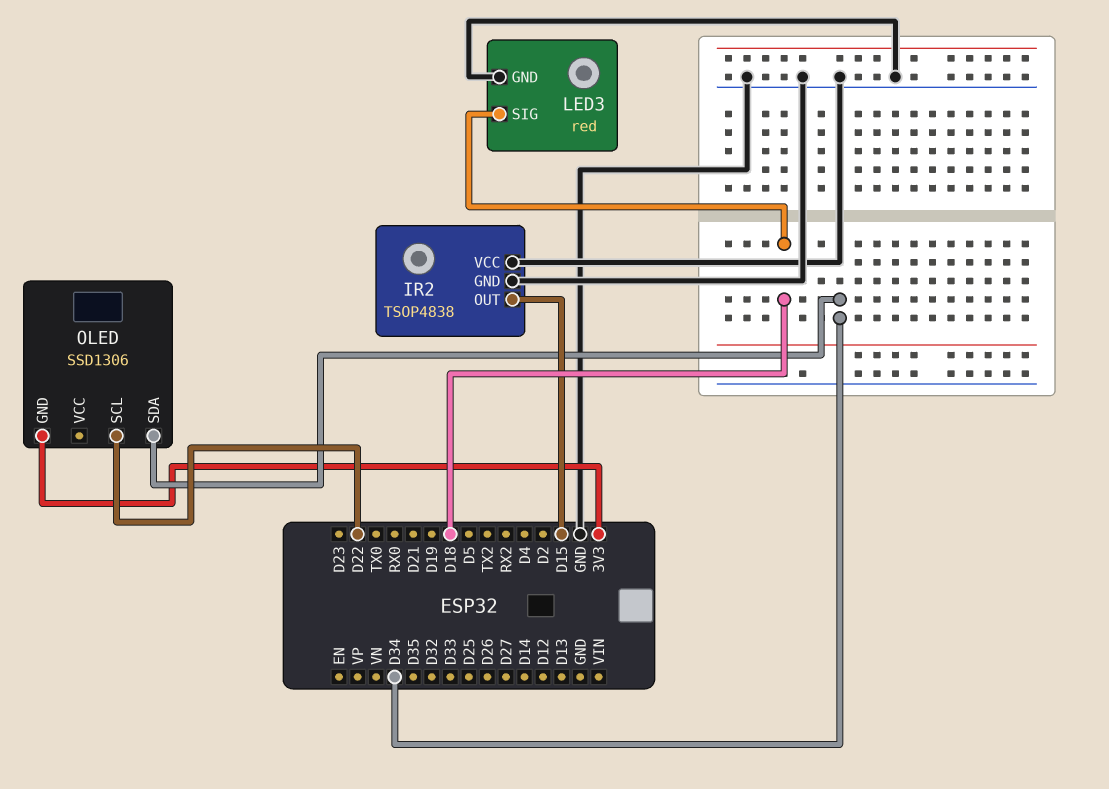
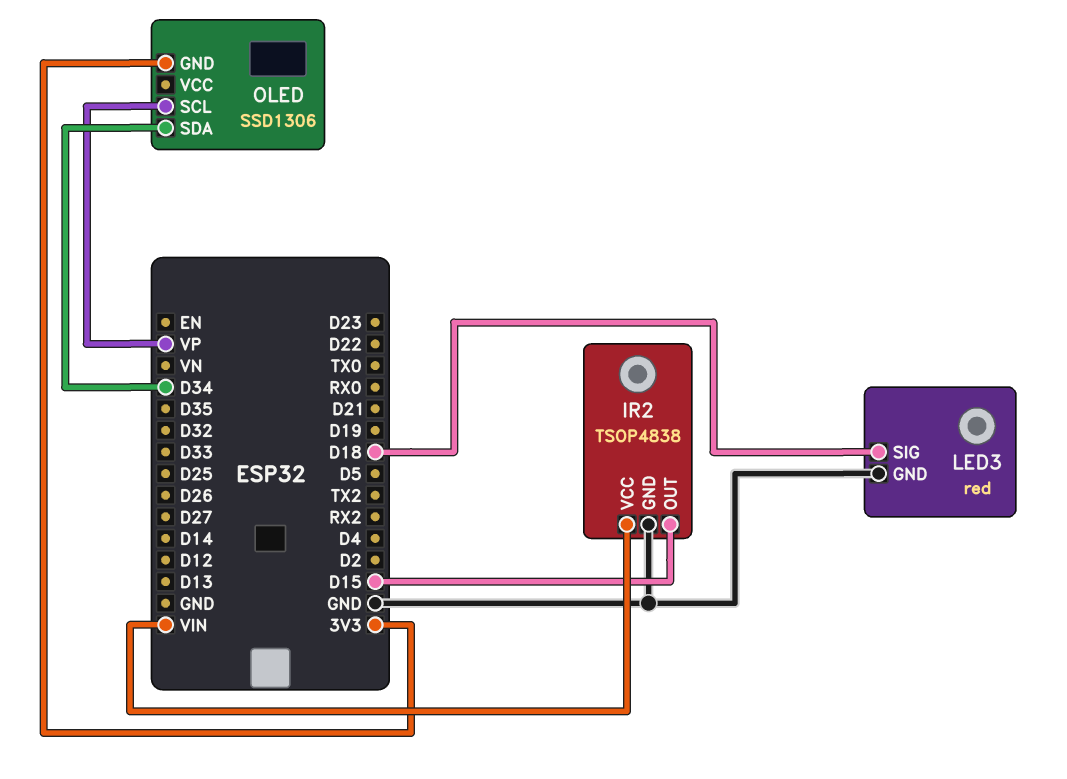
IR2 pin VCC: GND -> VIN
OLED pin SCL: D22 -> VP

